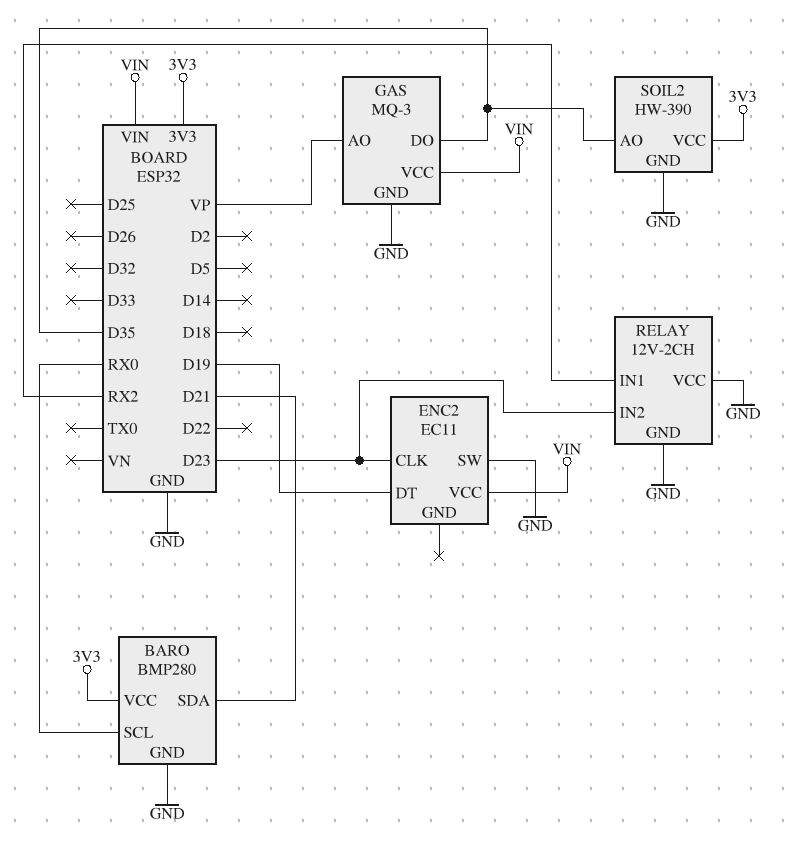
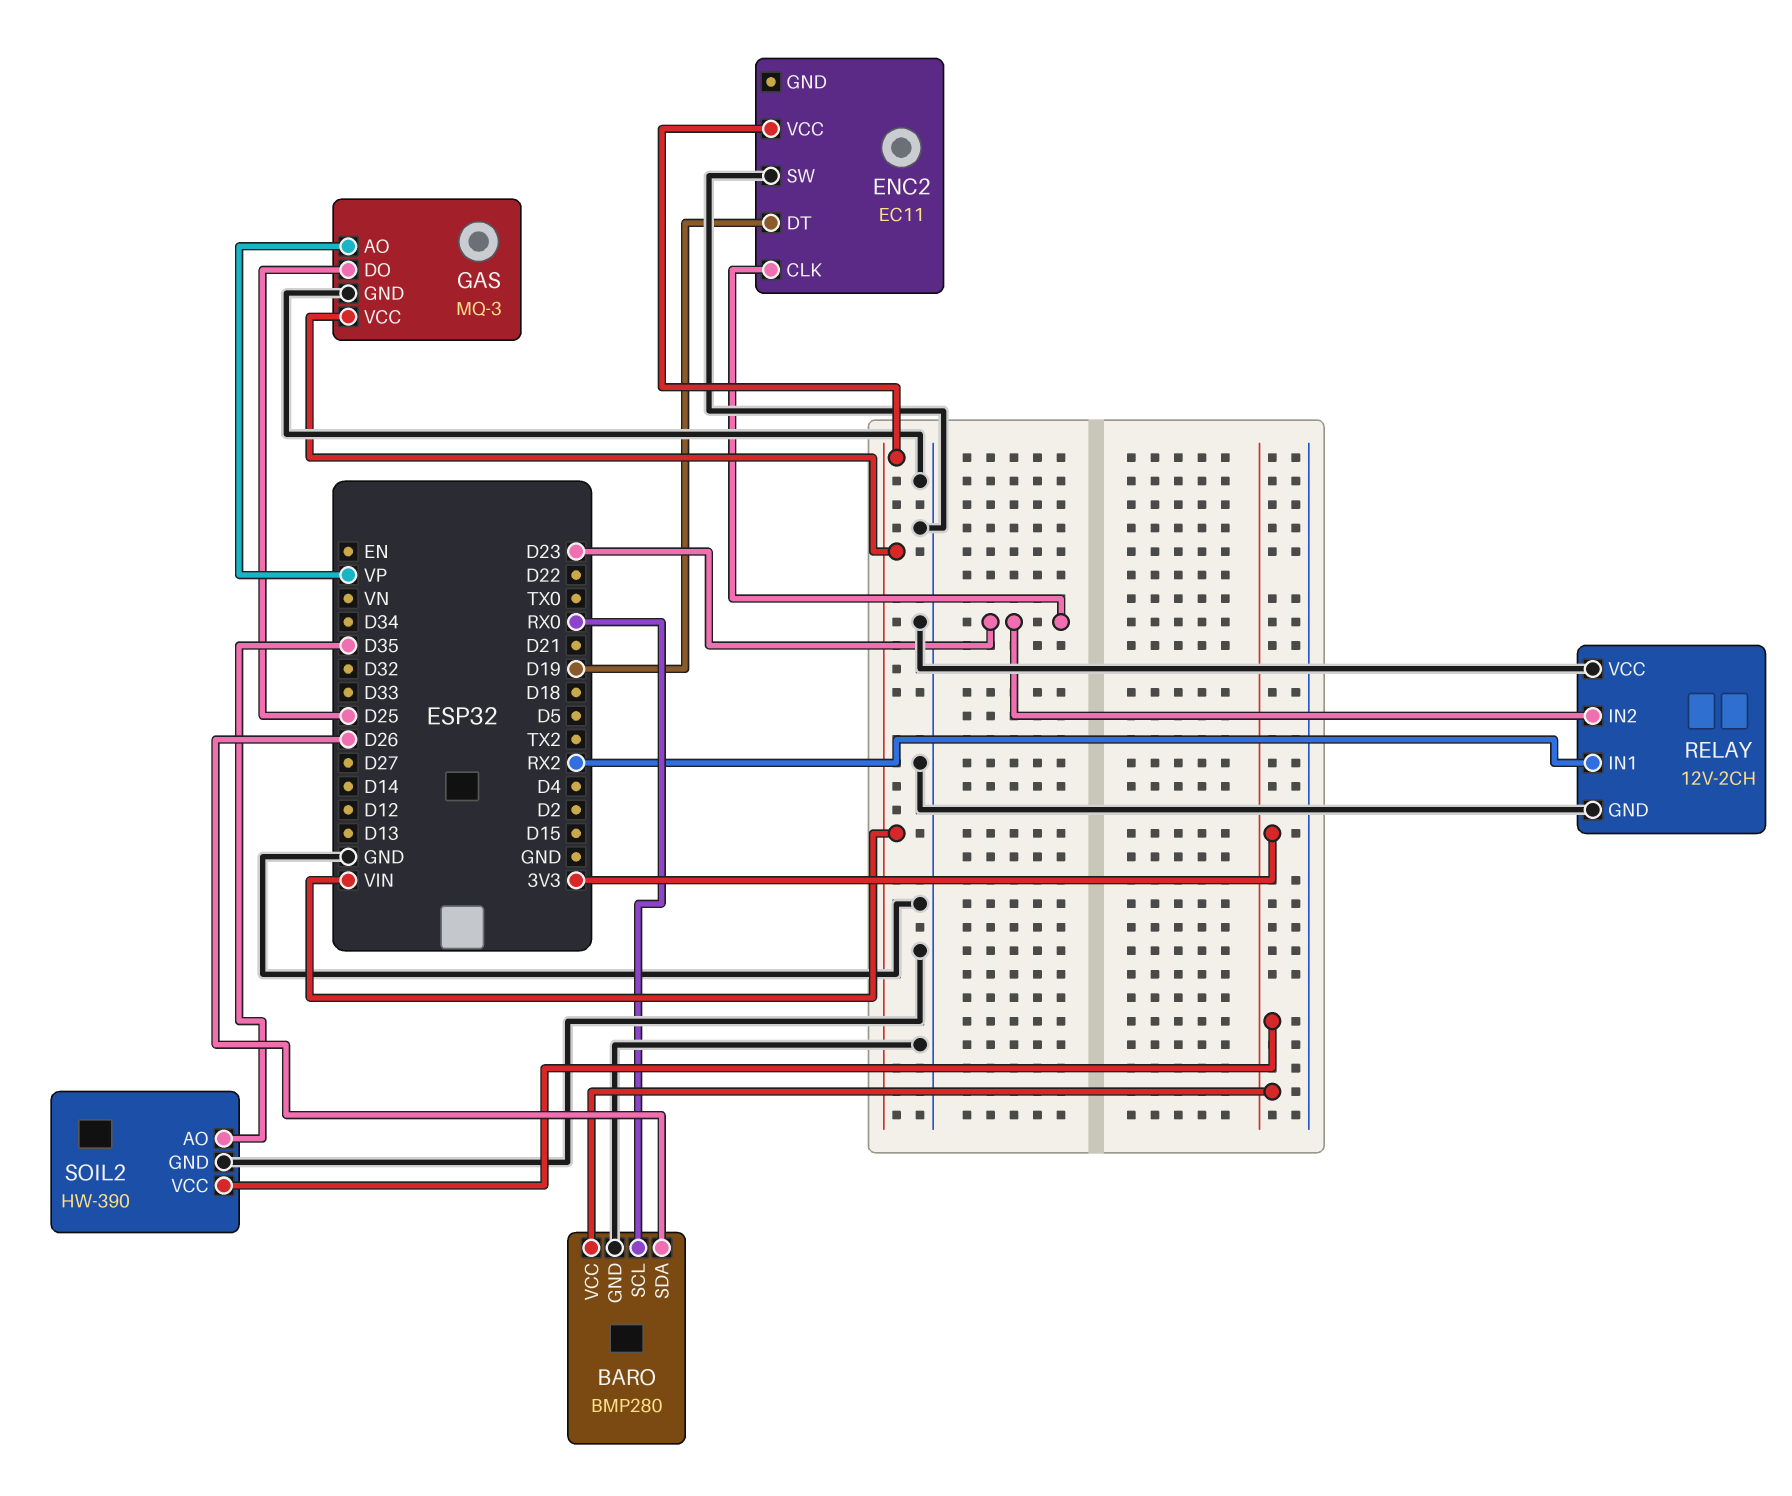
BARO pin SDA: D21 -> D26
GAS pin DO: D35 -> D25

